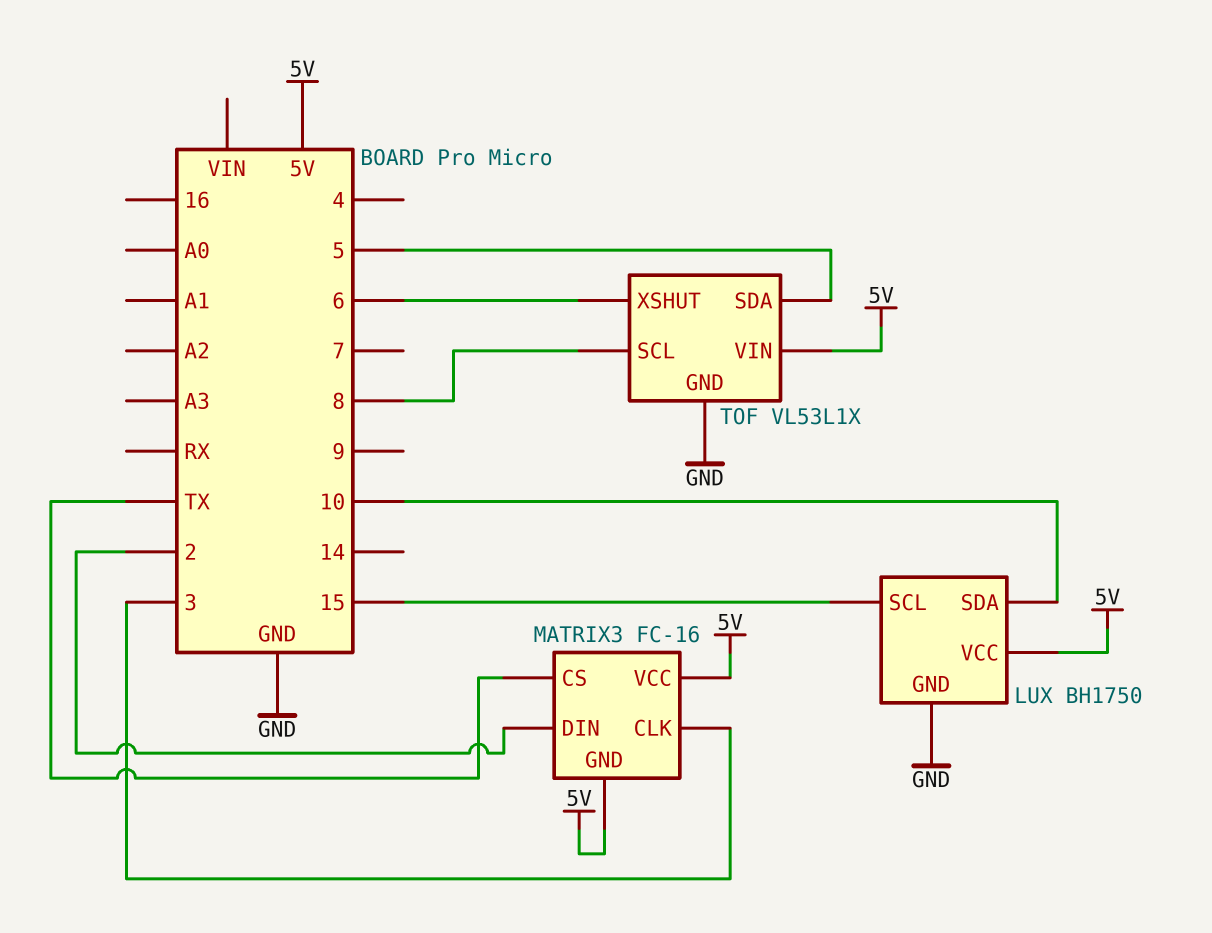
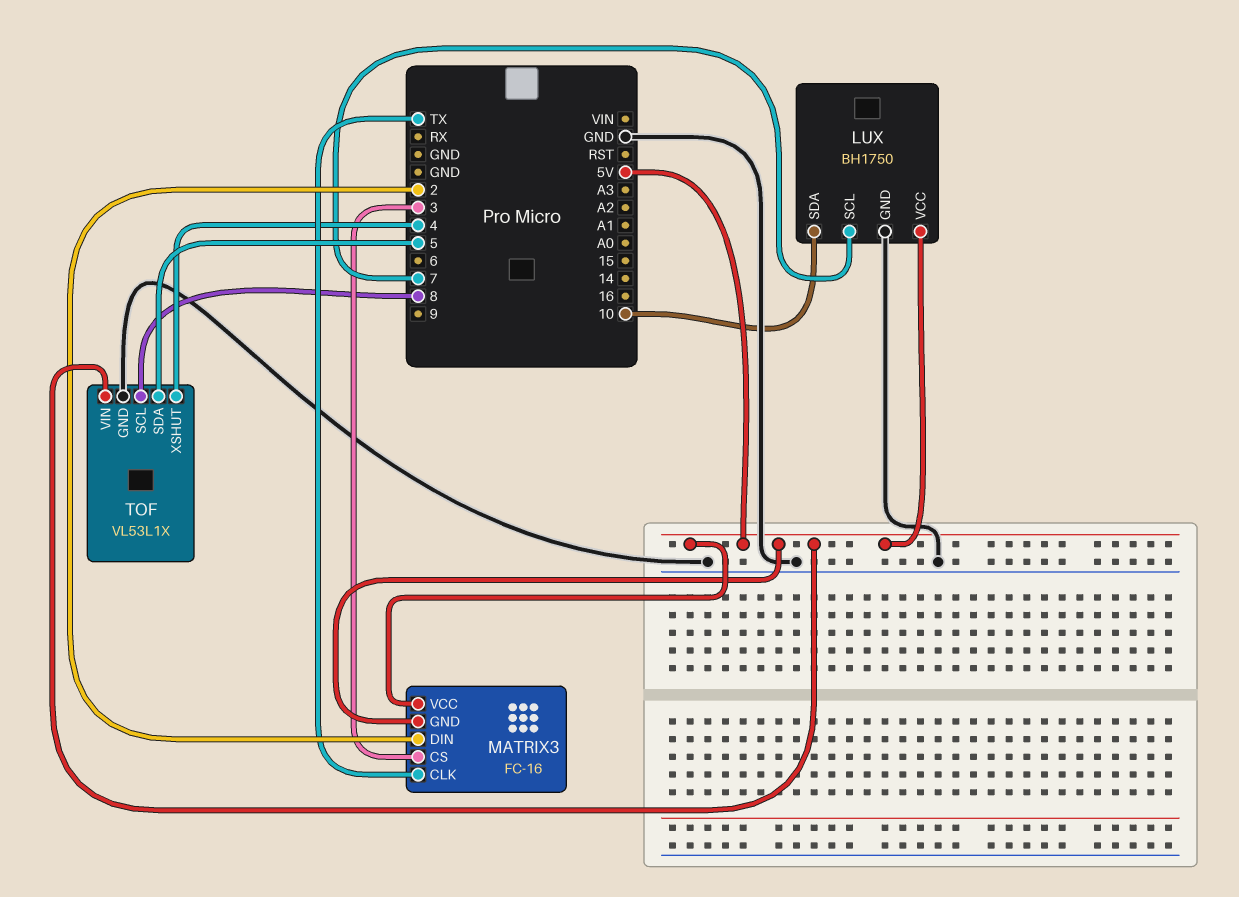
LUX pin SCL: 15 -> 7
MATRIX3 pin CLK: 3 -> TX
MATRIX3 pin CS: TX -> 3
TOF pin XSHUT: 6 -> 4

